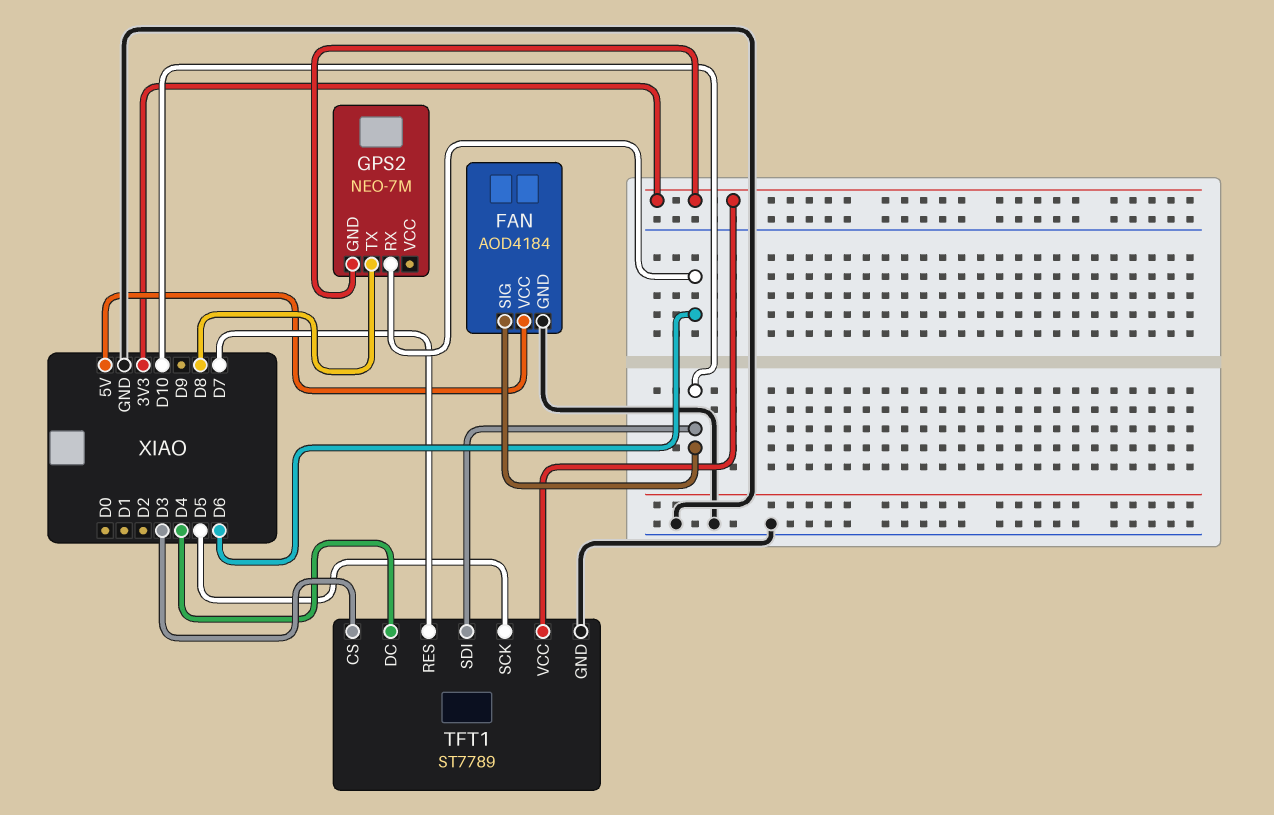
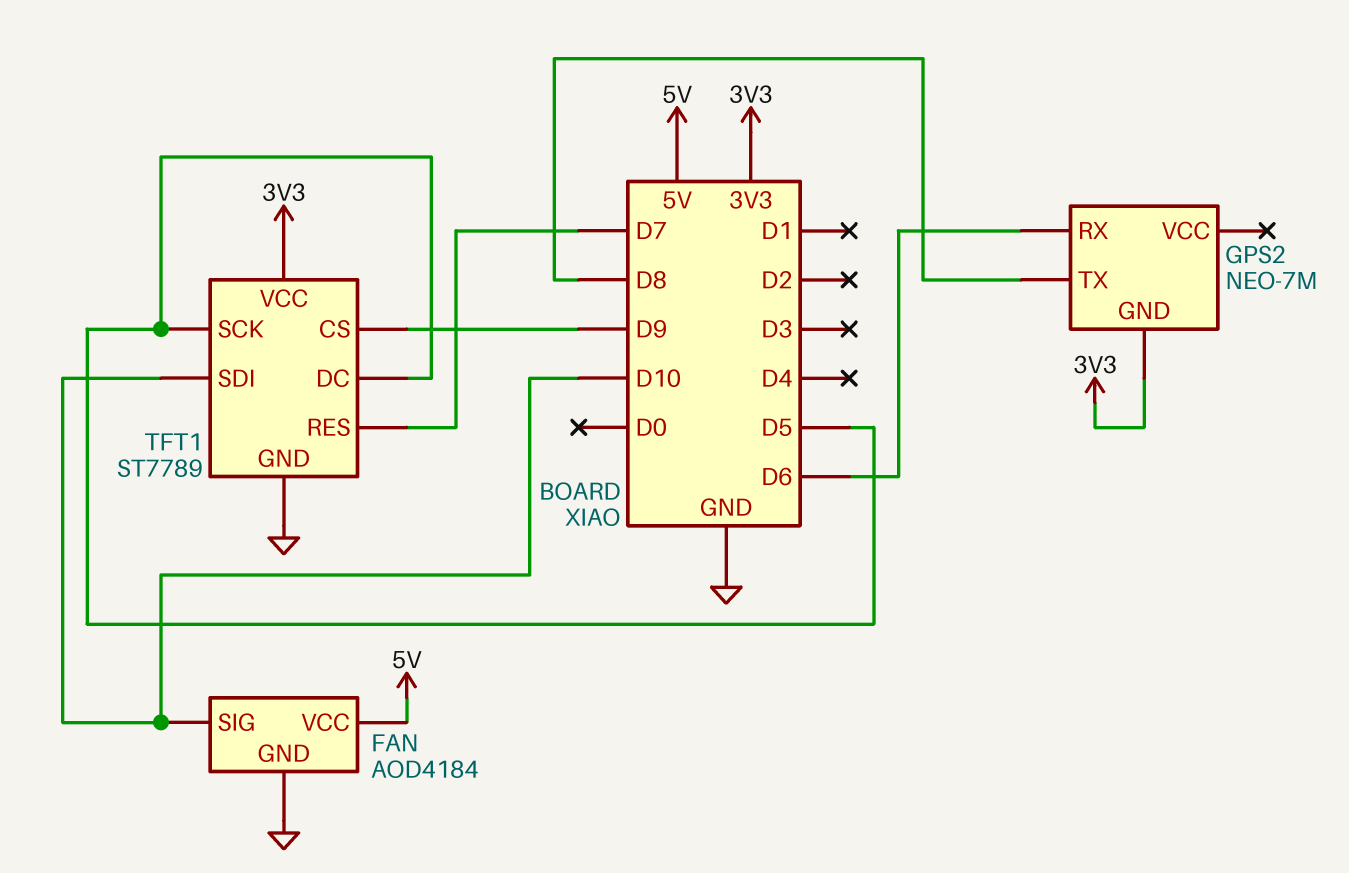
TFT1 pin CS: D3 -> D9
TFT1 pin DC: D4 -> D5

